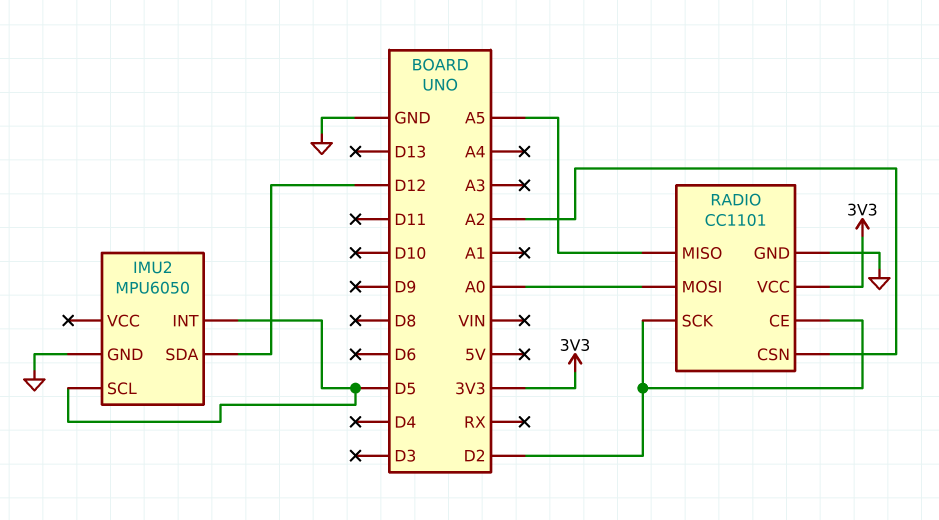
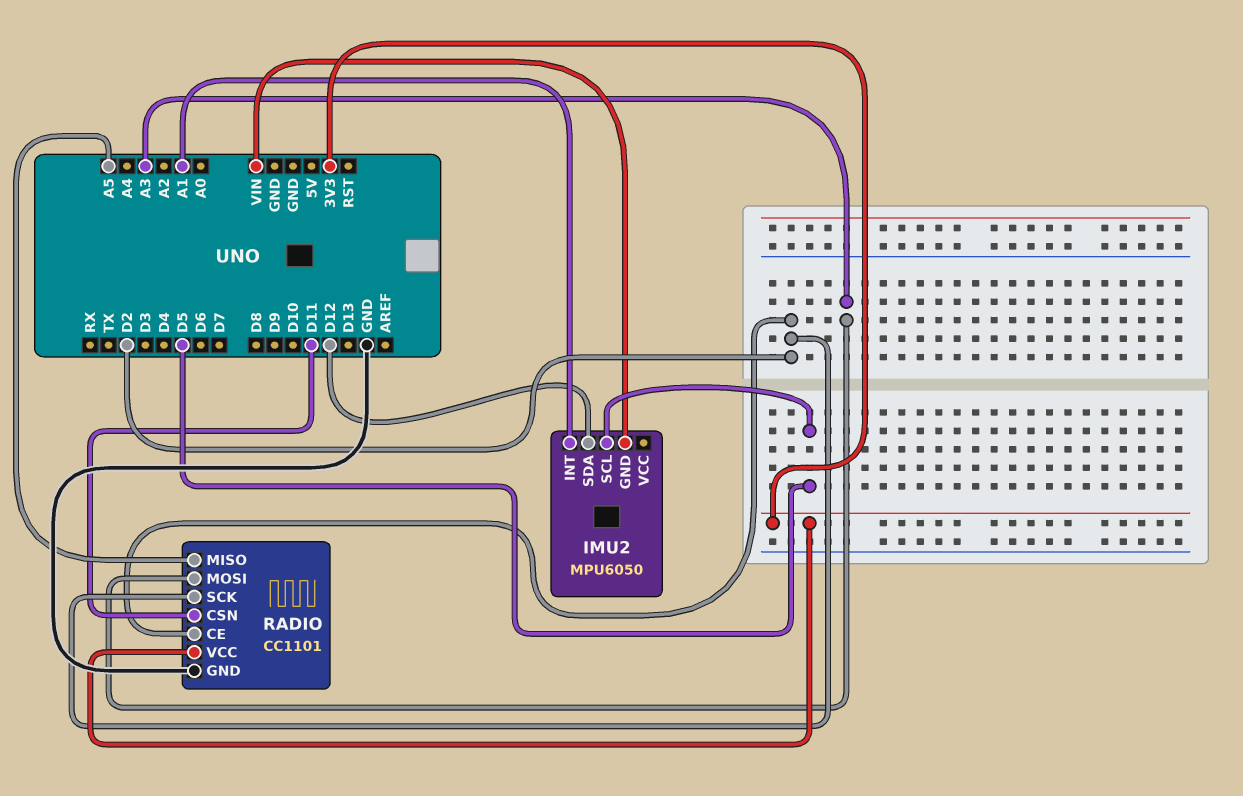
IMU2 pin GND: GND -> VIN
IMU2 pin INT: D5 -> A1
RADIO pin CSN: A2 -> D11
RADIO pin MOSI: A0 -> A3

